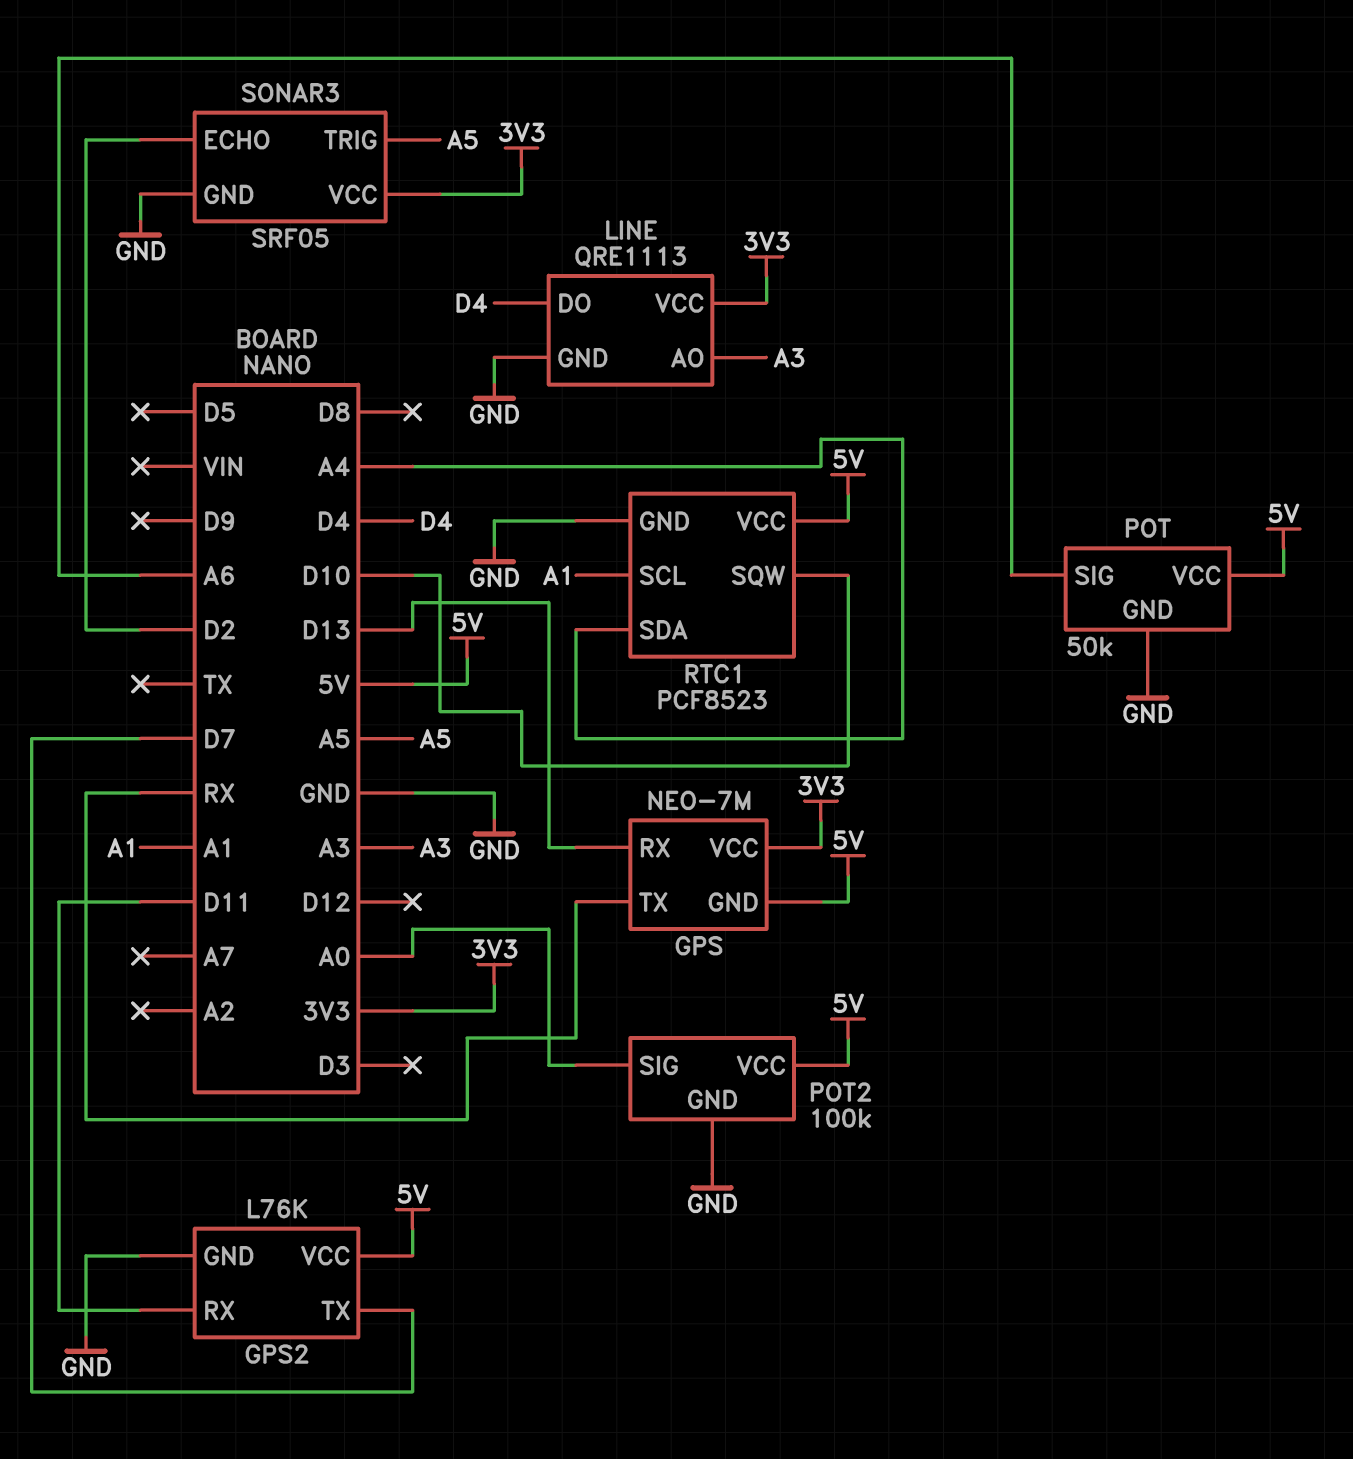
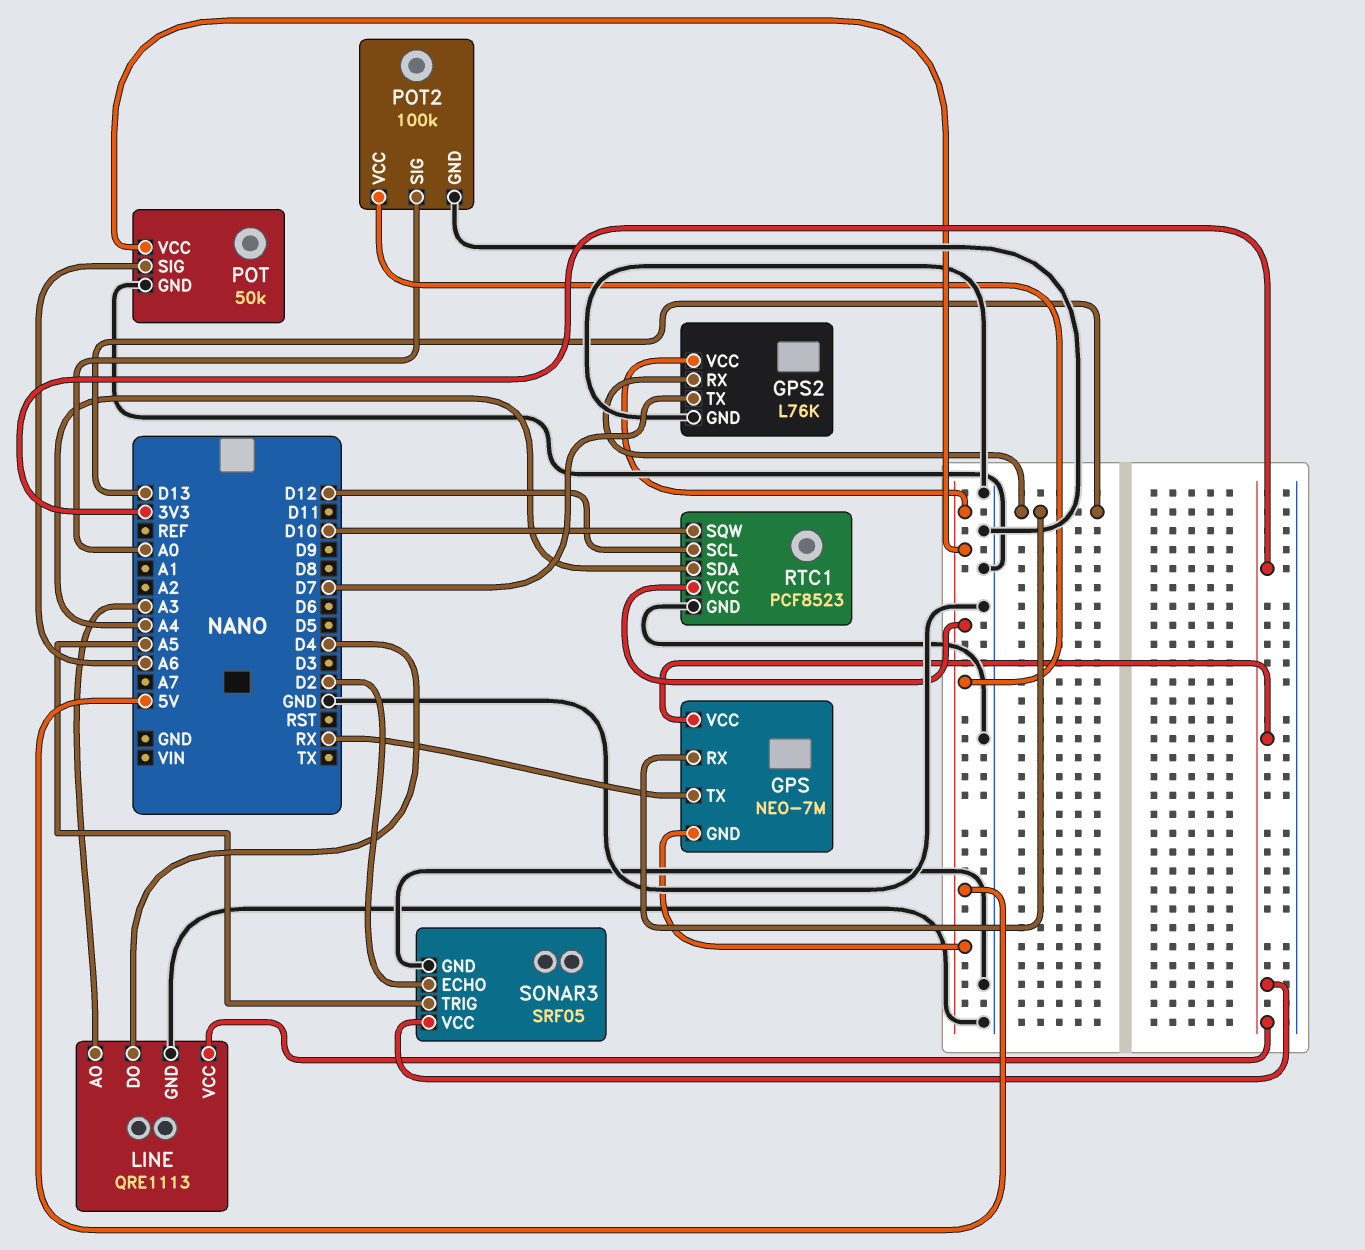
GPS2 pin RX: D11 -> D13
RTC1 pin SCL: A1 -> D12

